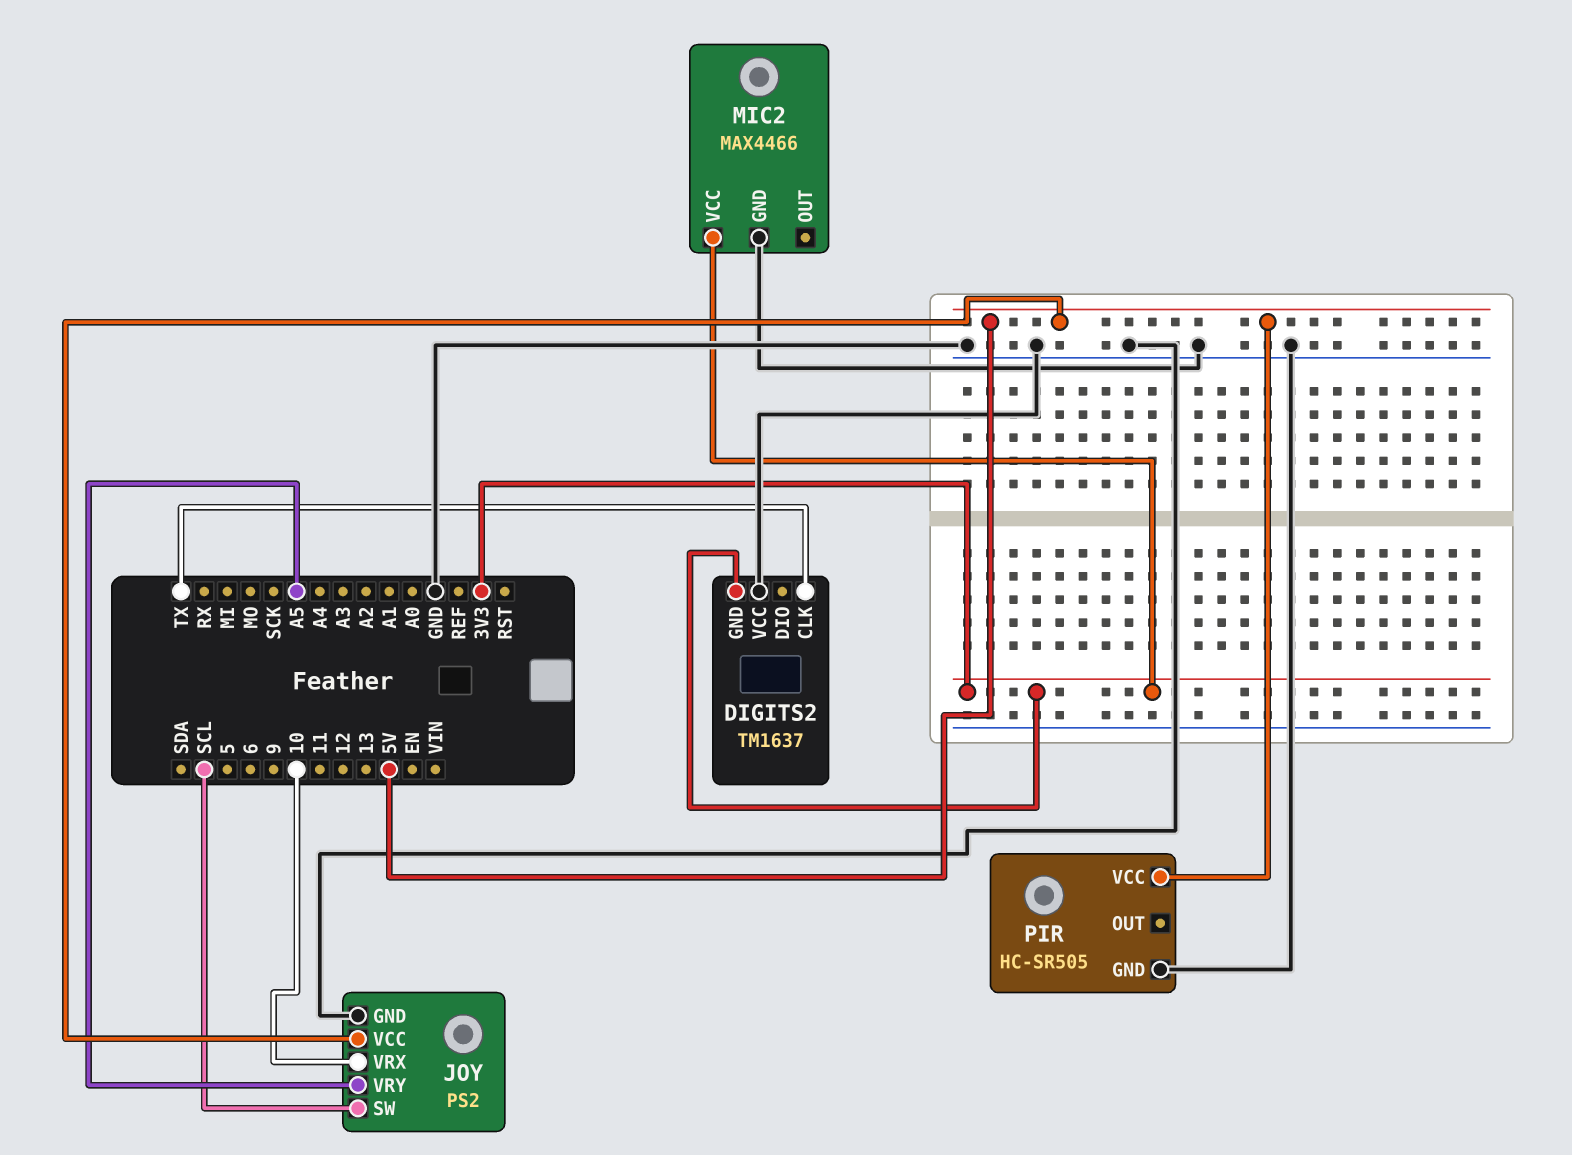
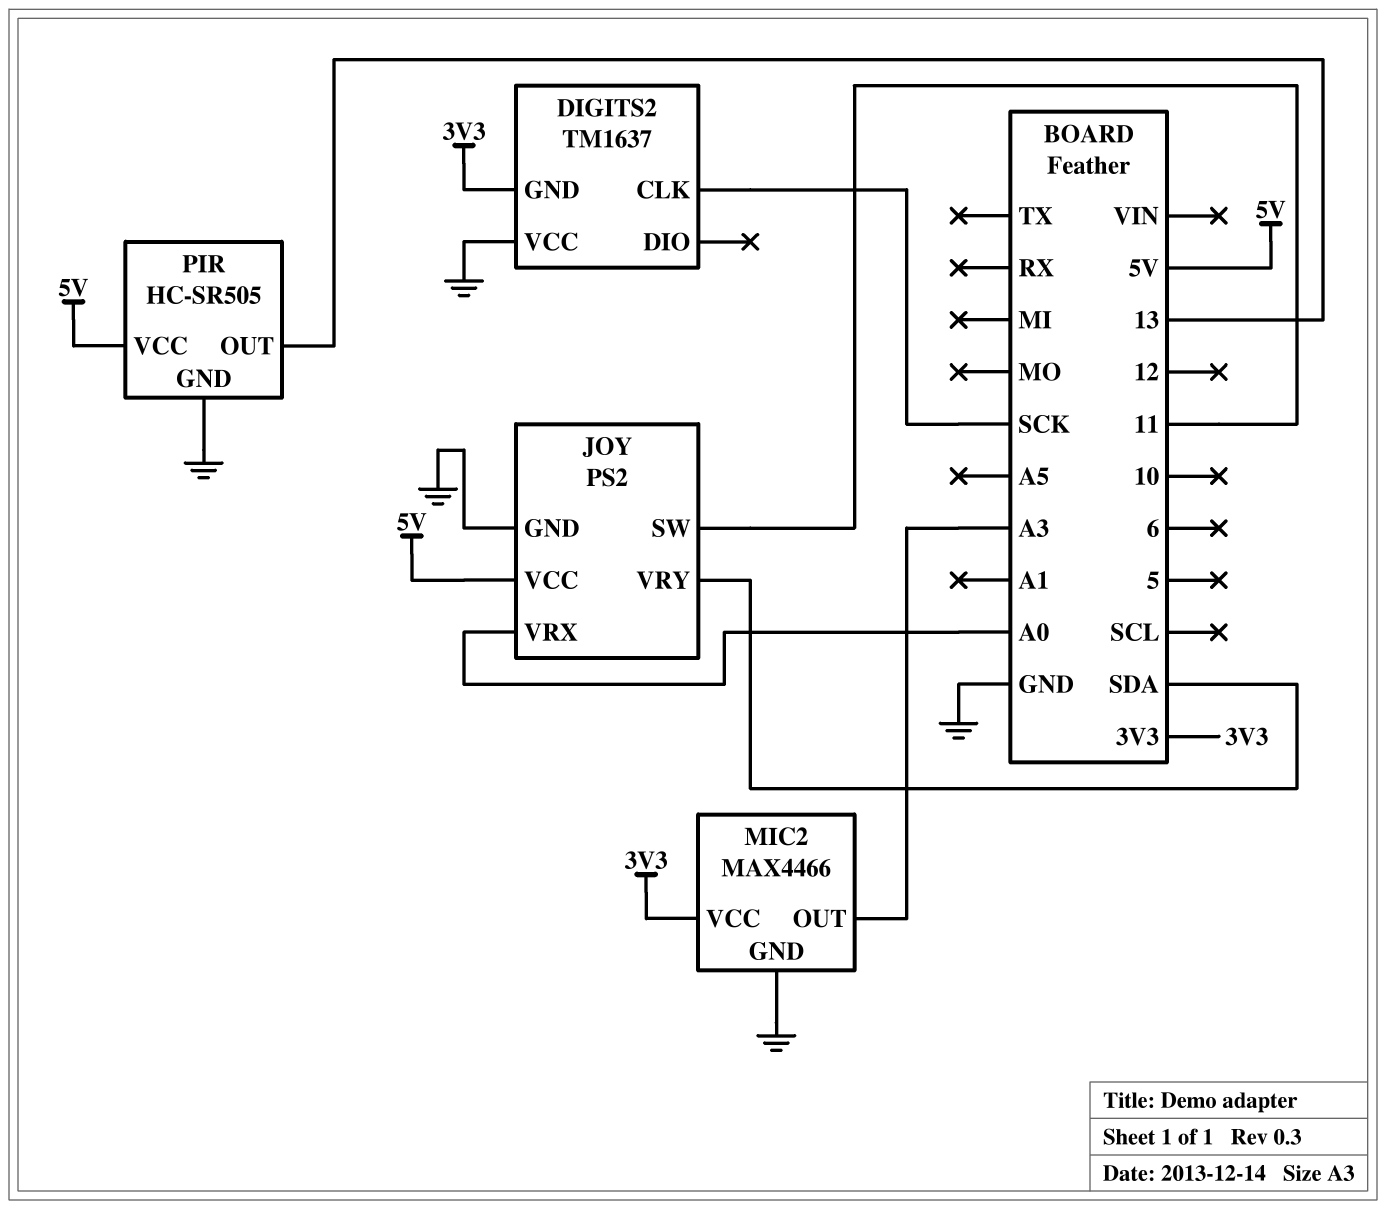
DIGITS2 pin CLK: TX -> SCK
JOY pin SW: SCL -> 11
JOY pin VRX: 10 -> A0
JOY pin VRY: A5 -> SDA
MIC2 pin OUT: none -> A3
PIR pin OUT: none -> 13

